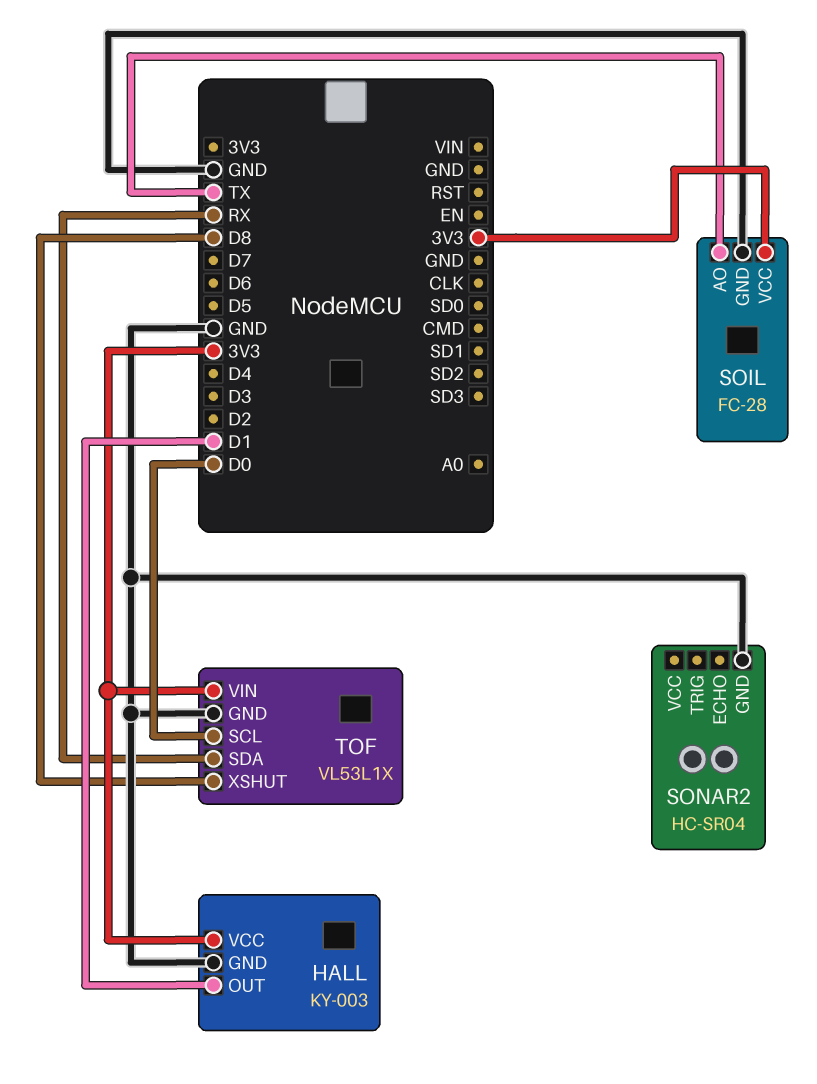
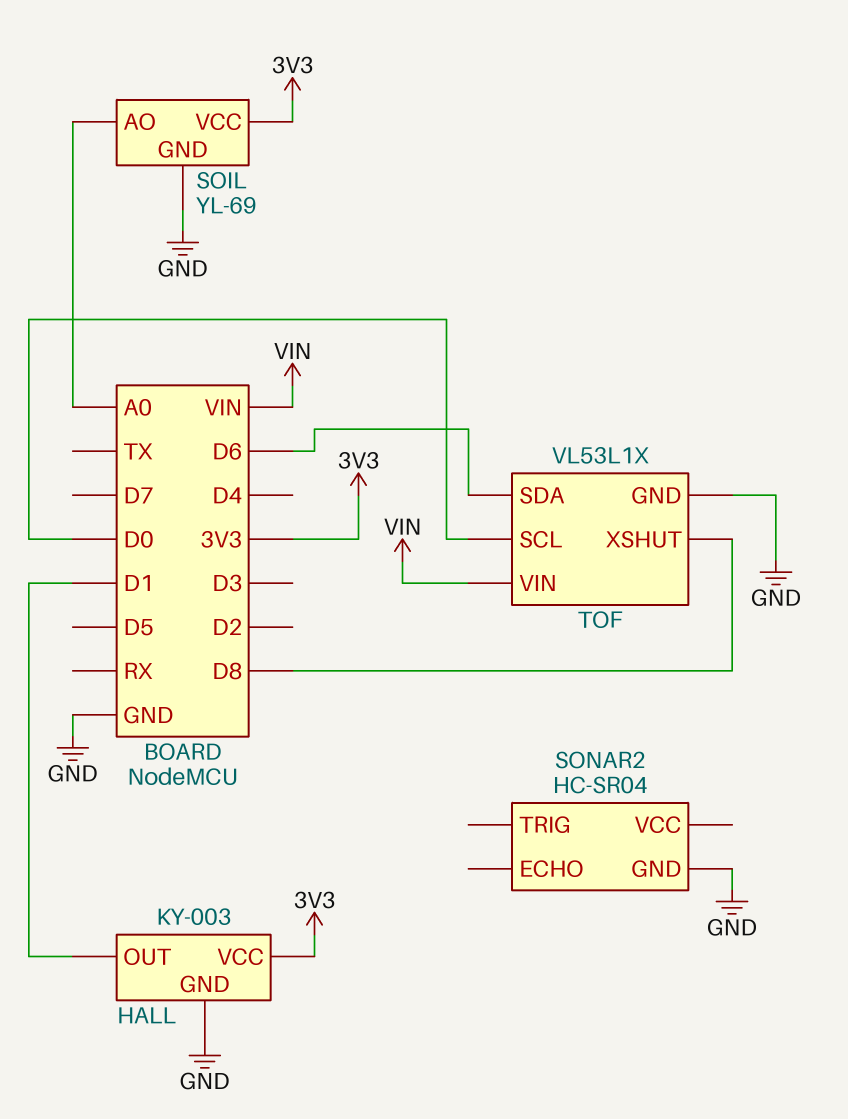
SOIL: FC-28 -> YL-69
SOIL pin AO: TX -> A0
TOF pin SDA: RX -> D6
TOF pin VIN: 3V3 -> VIN

